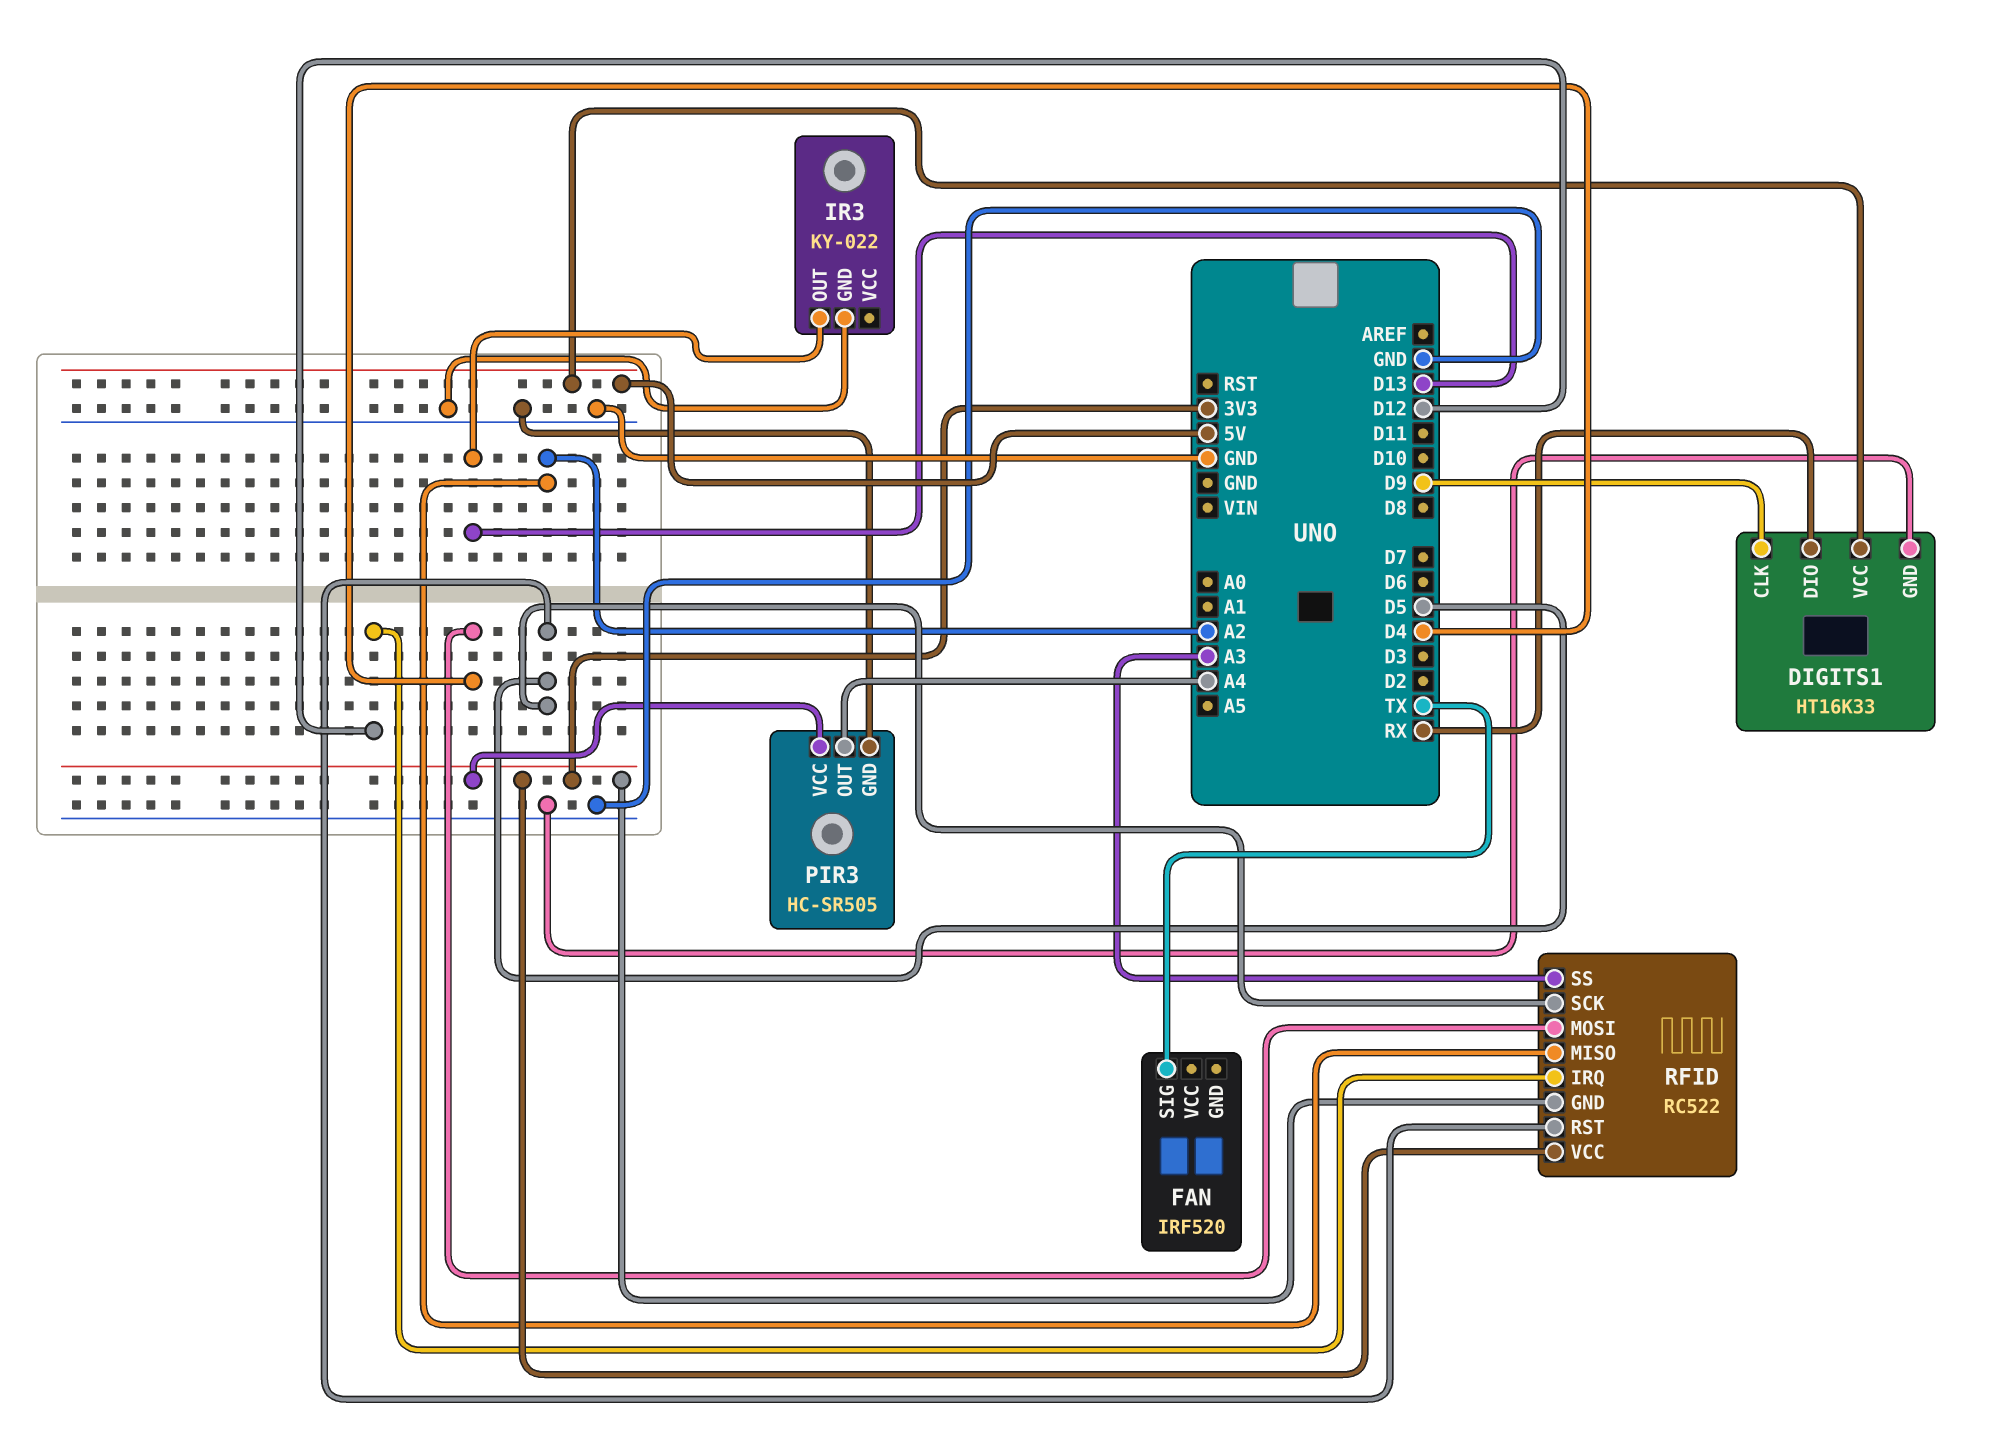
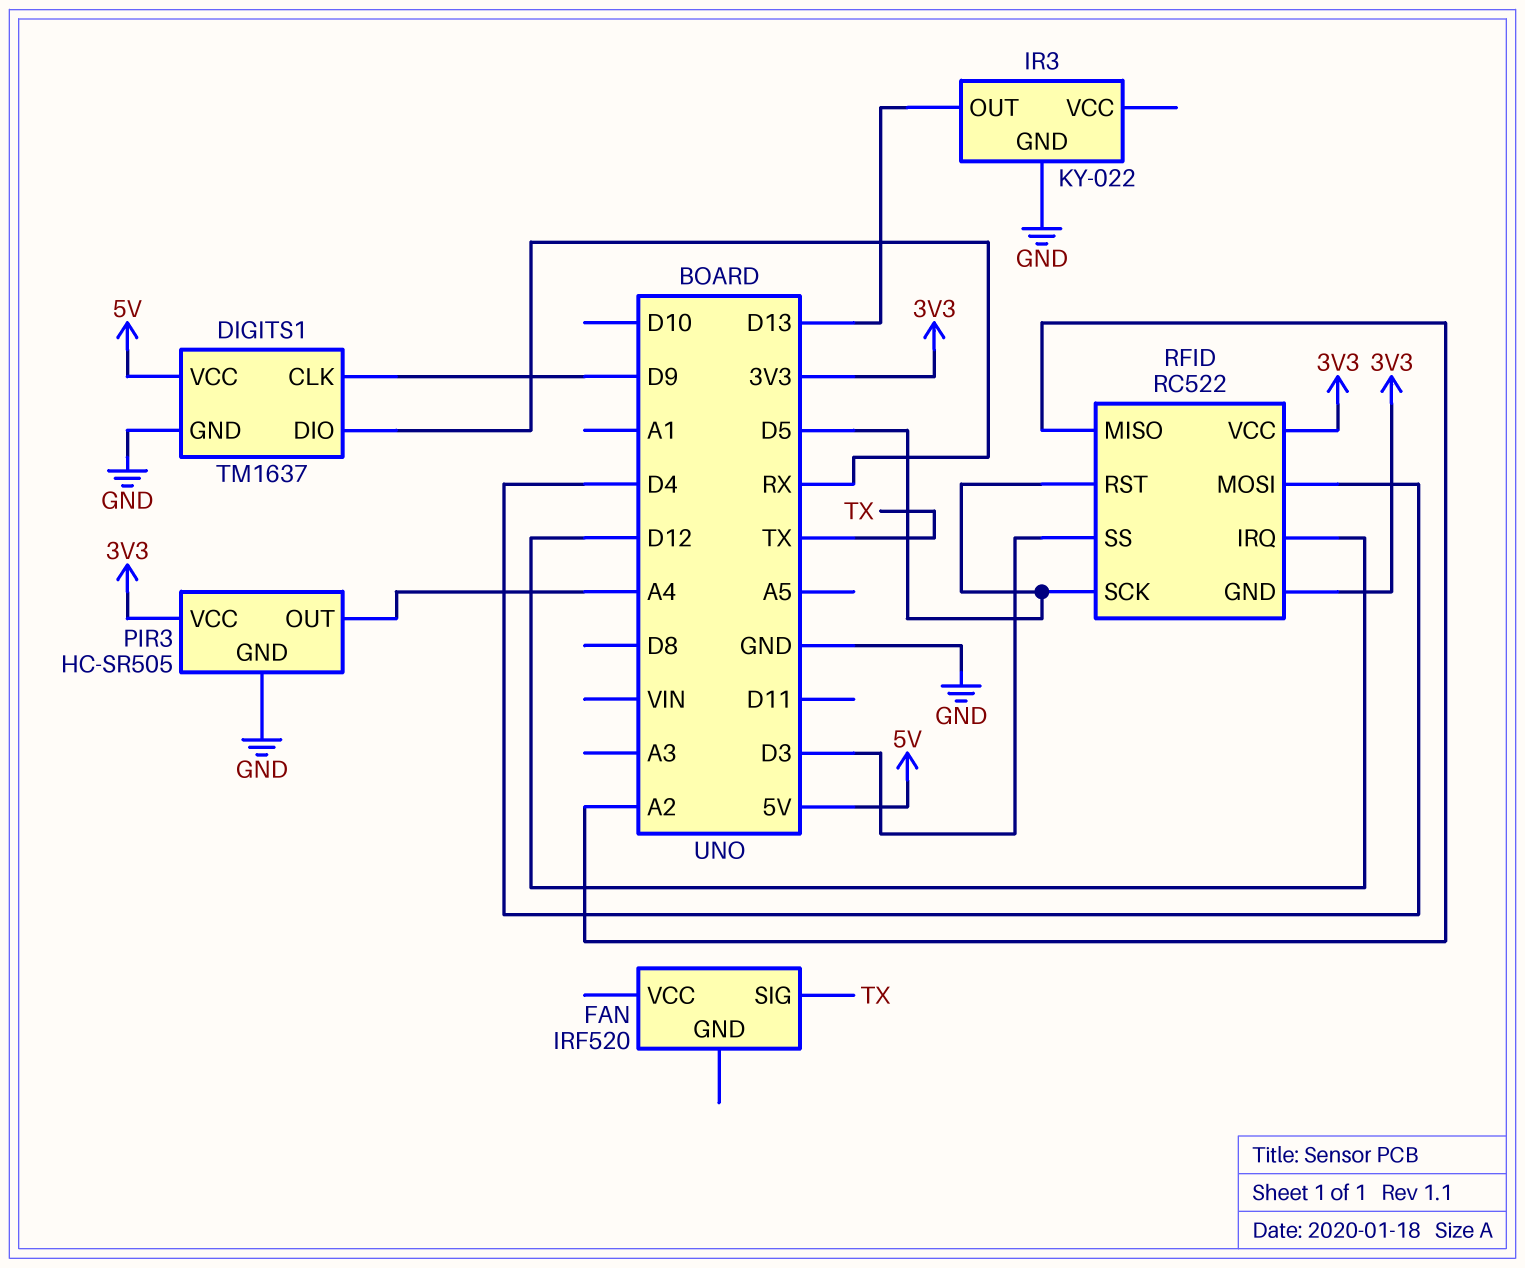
DIGITS1: HT16K33 -> TM1637
RFID pin SS: A3 -> D3

